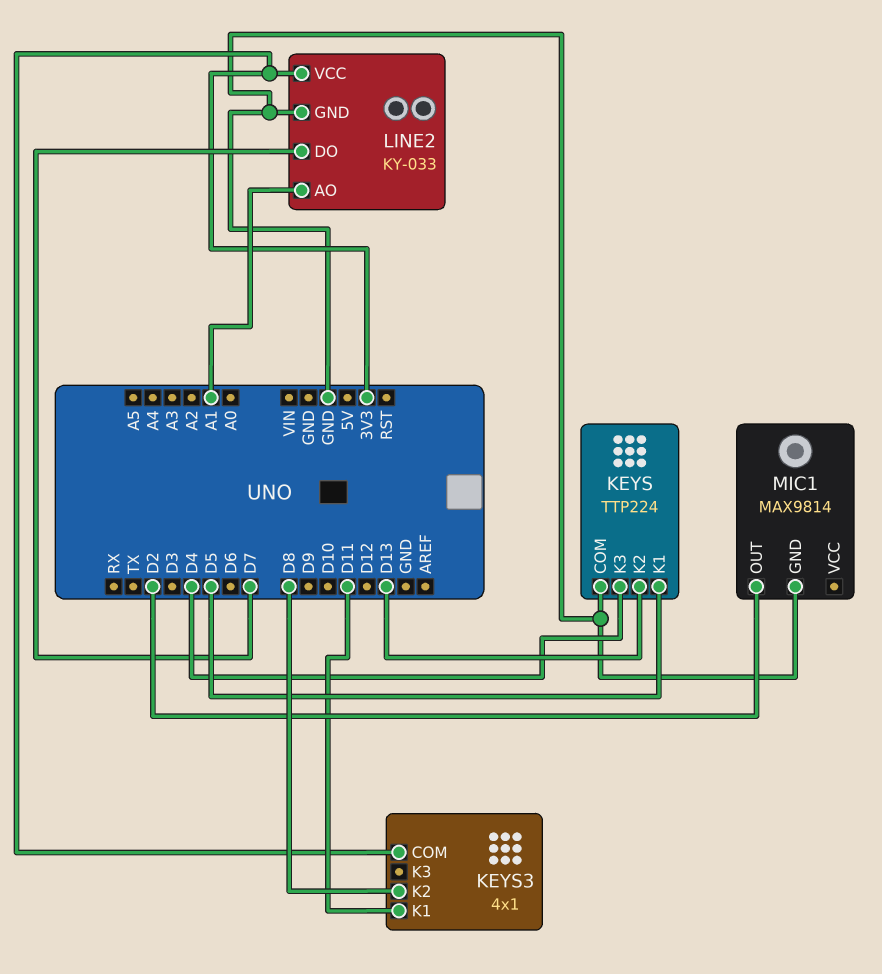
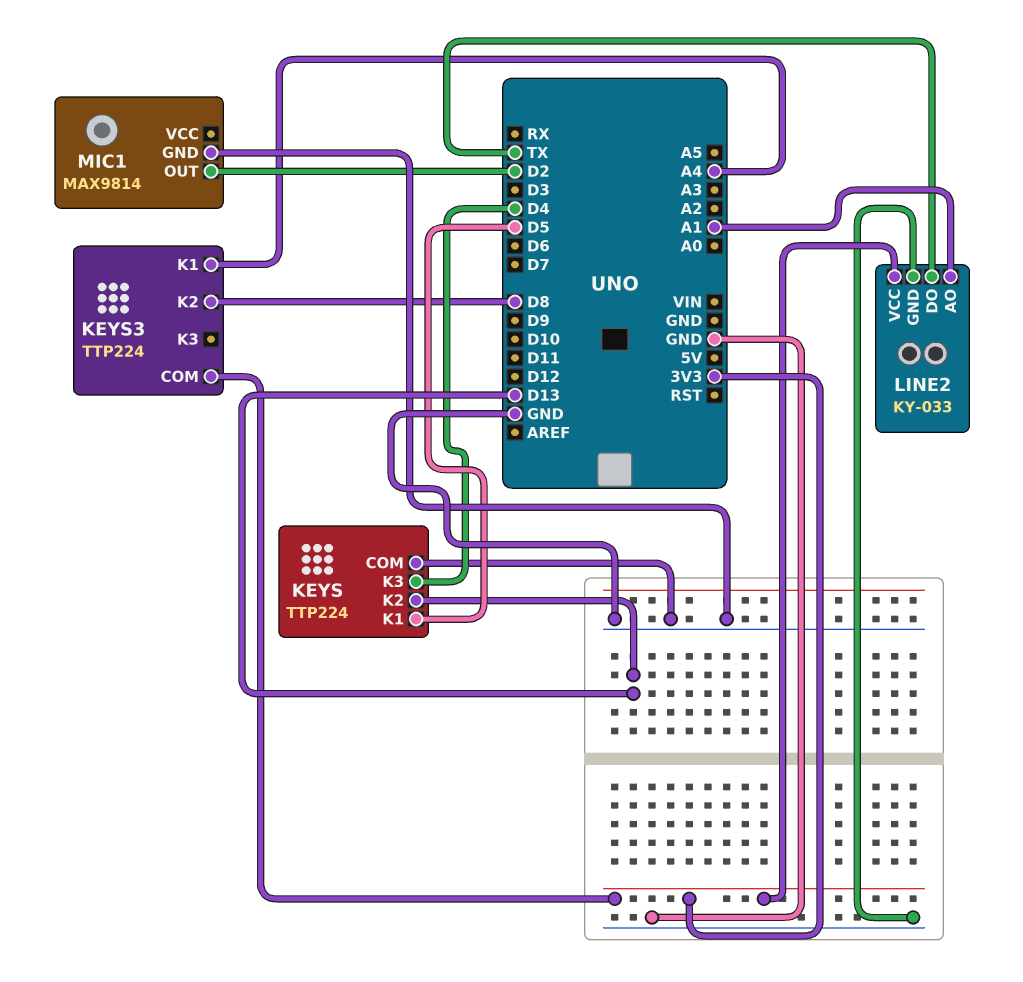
KEYS3: 4x1 -> TTP224
KEYS3 pin K1: D11 -> A4
LINE2 pin DO: D7 -> TX

